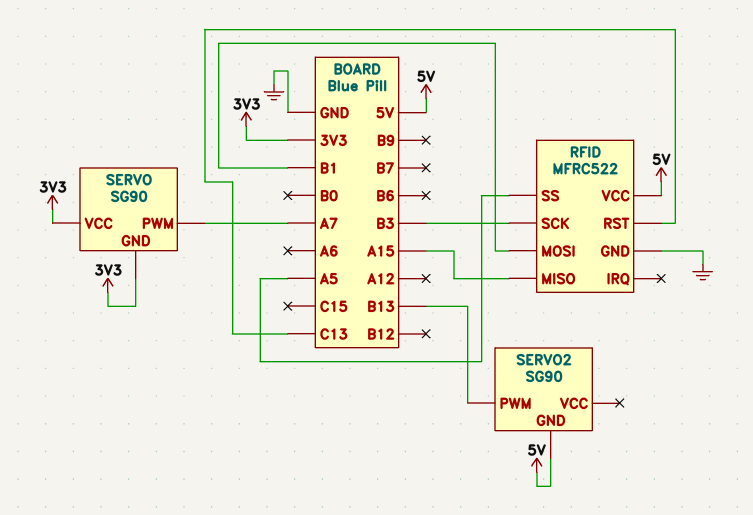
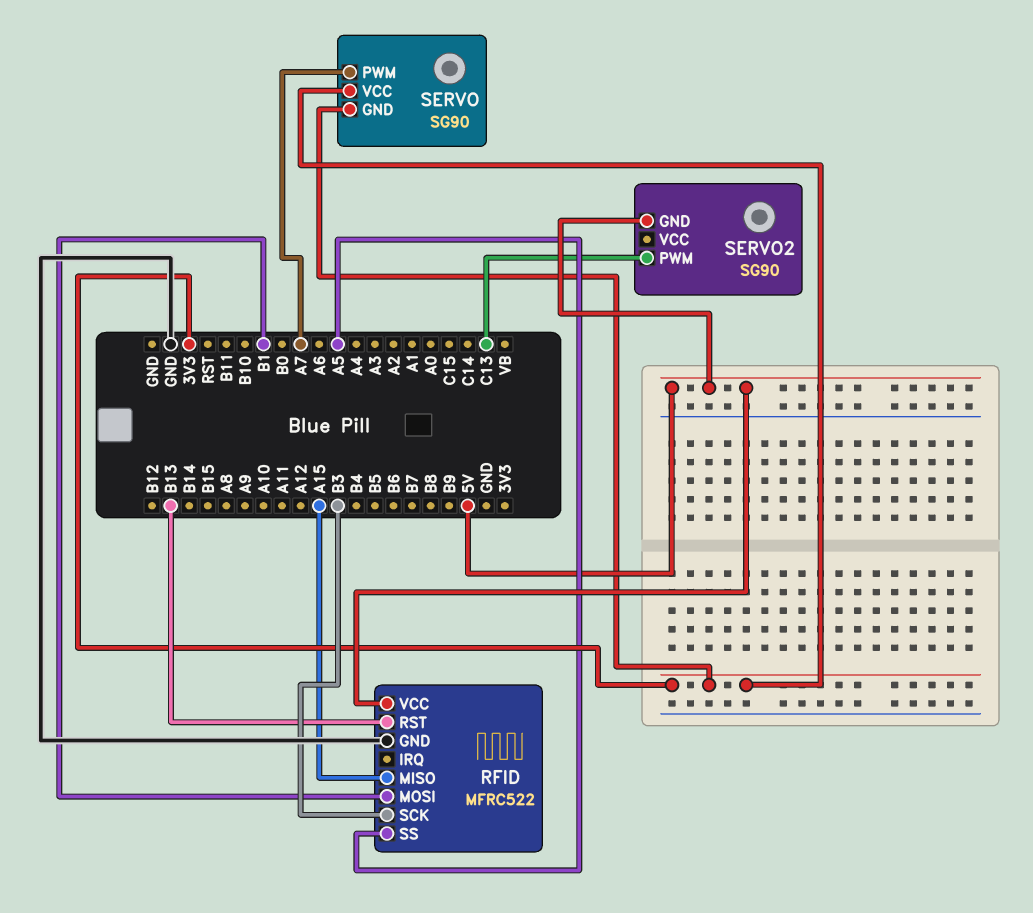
RFID pin RST: C13 -> B13
SERVO2 pin PWM: B13 -> C13

